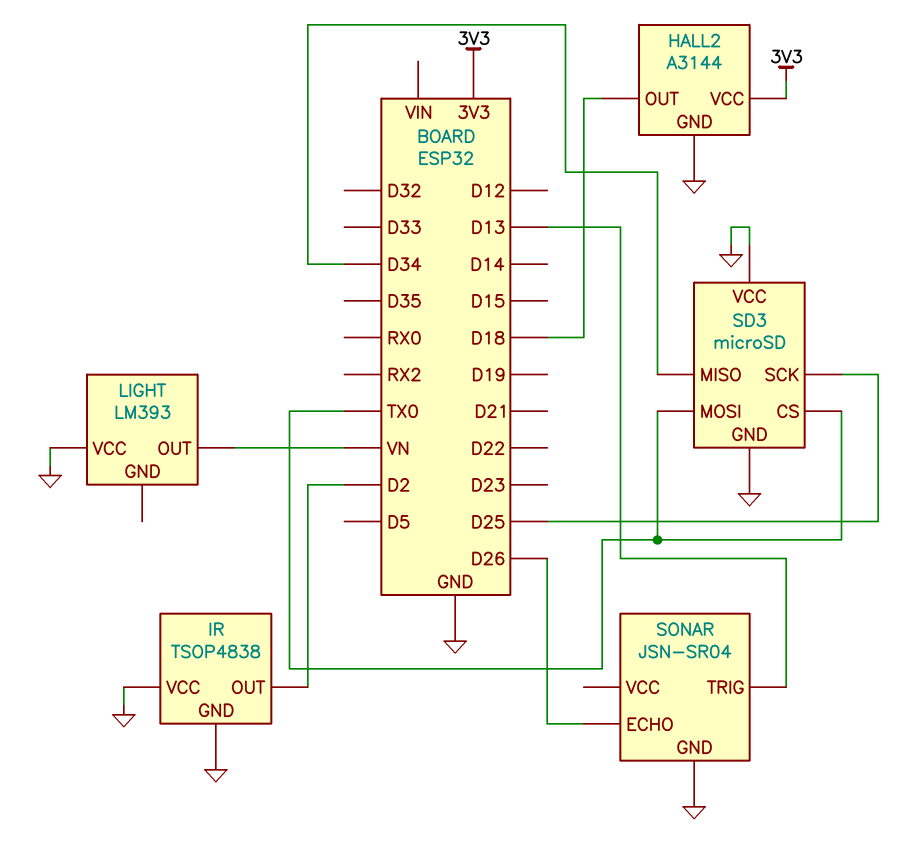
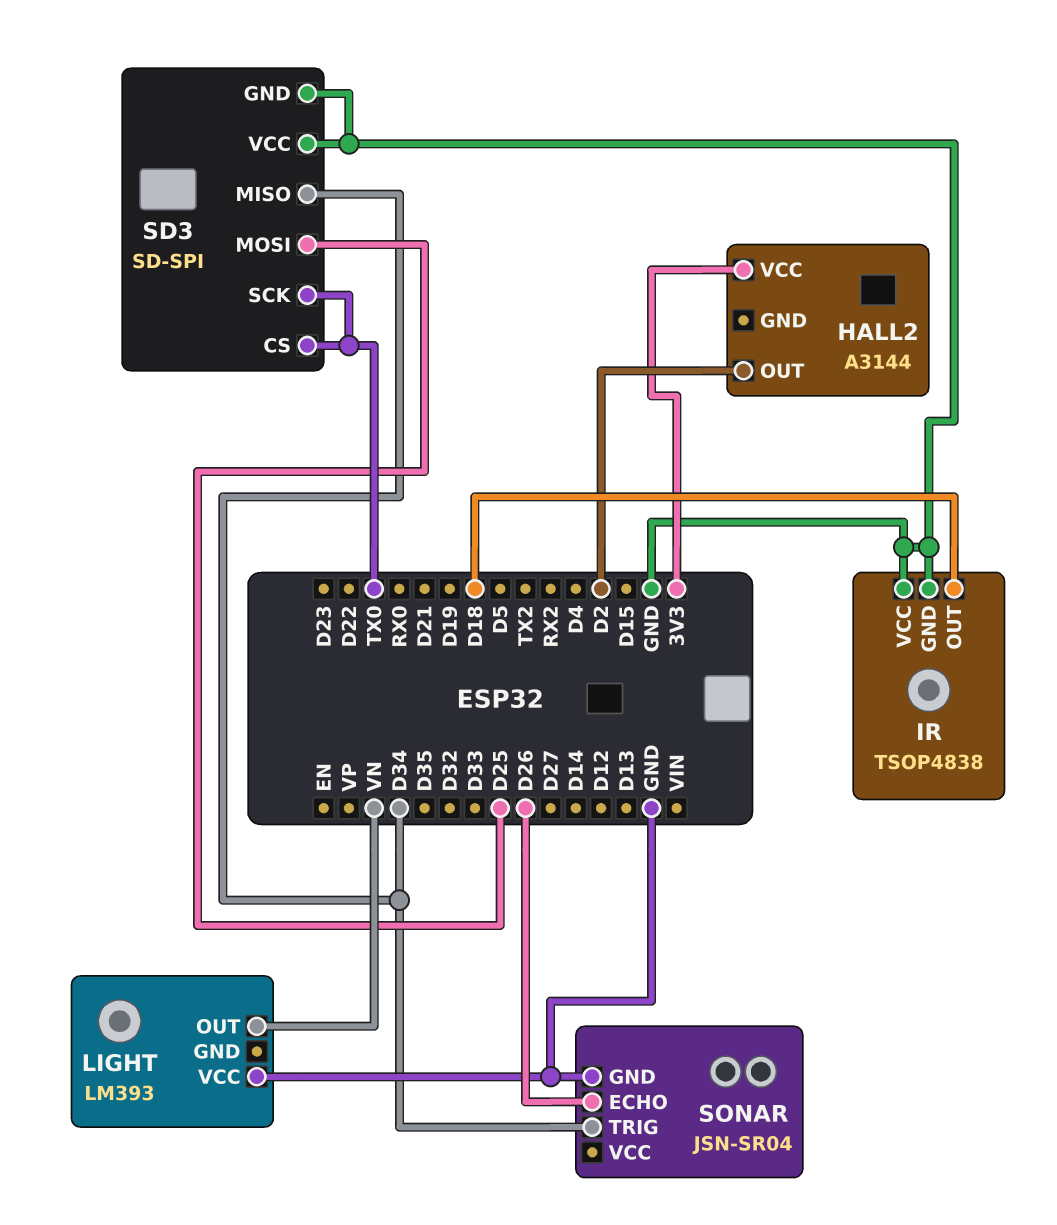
HALL2 pin GND: GND -> none
HALL2 pin OUT: D18 -> D2
IR pin OUT: D2 -> D18
SD3: microSD -> SD-SPI
SD3 pin MOSI: TX0 -> D25
SD3 pin SCK: D25 -> TX0
SONAR pin TRIG: D13 -> D34

